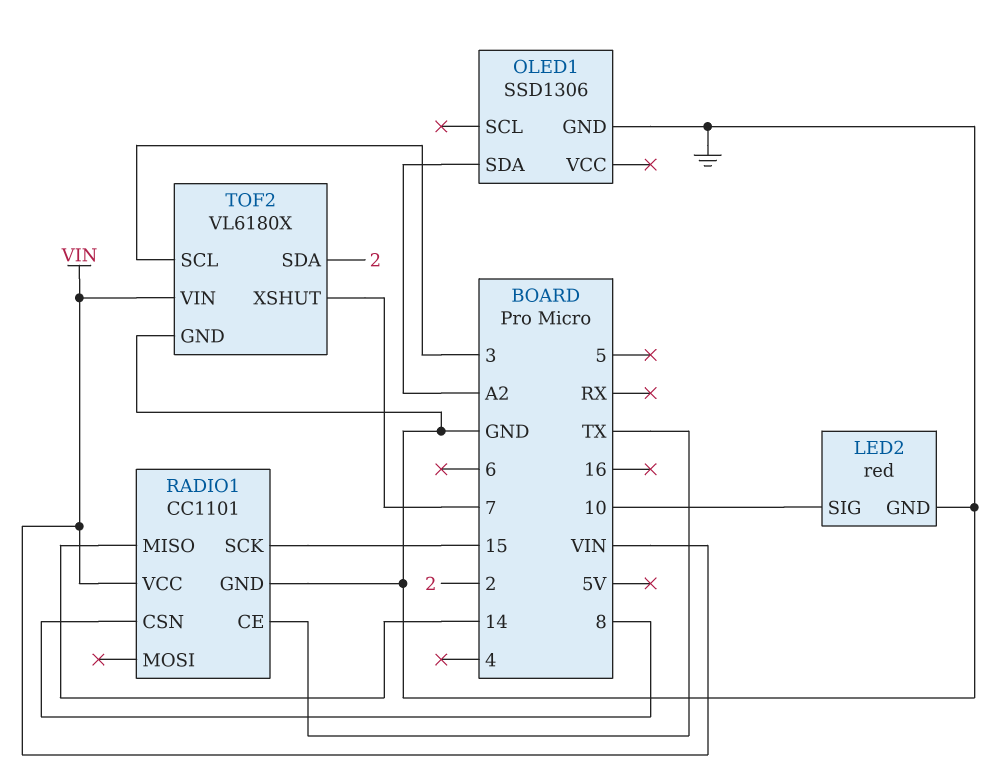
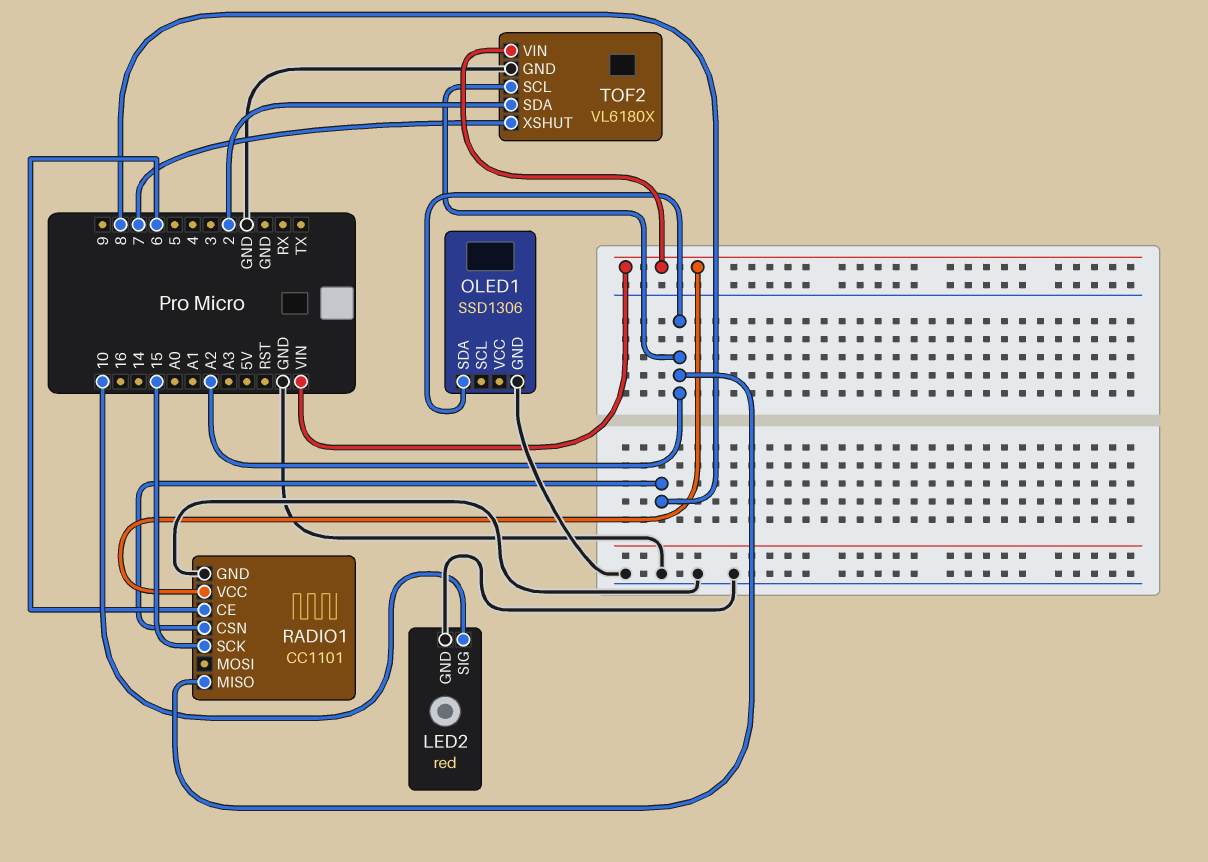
RADIO1 pin CE: TX -> 6
RADIO1 pin MISO: 14 -> A2
TOF2 pin SCL: 3 -> A2

